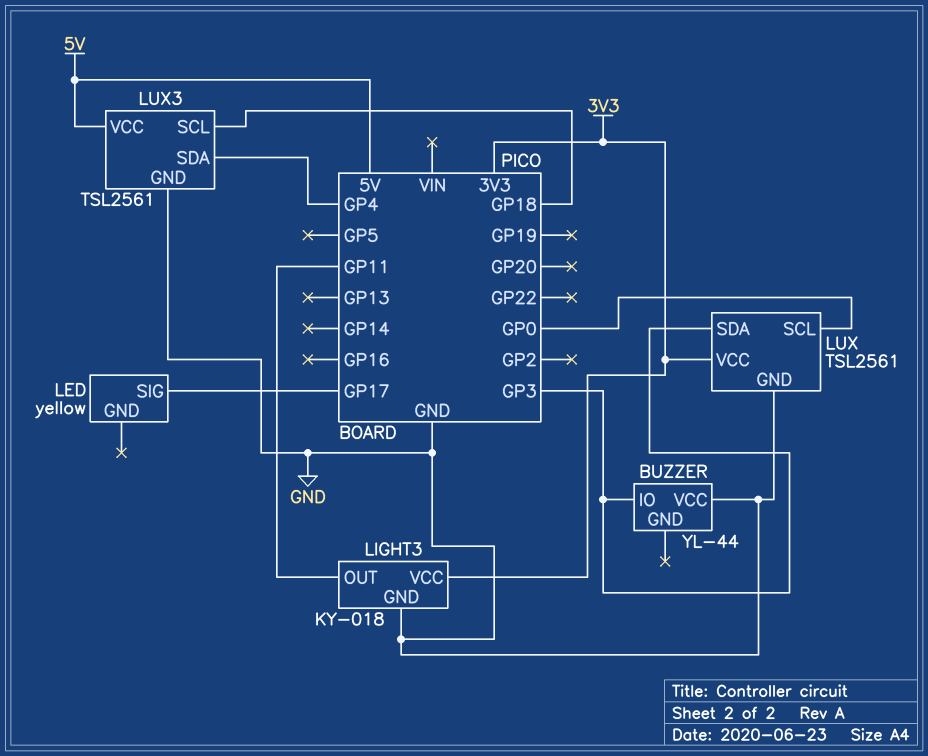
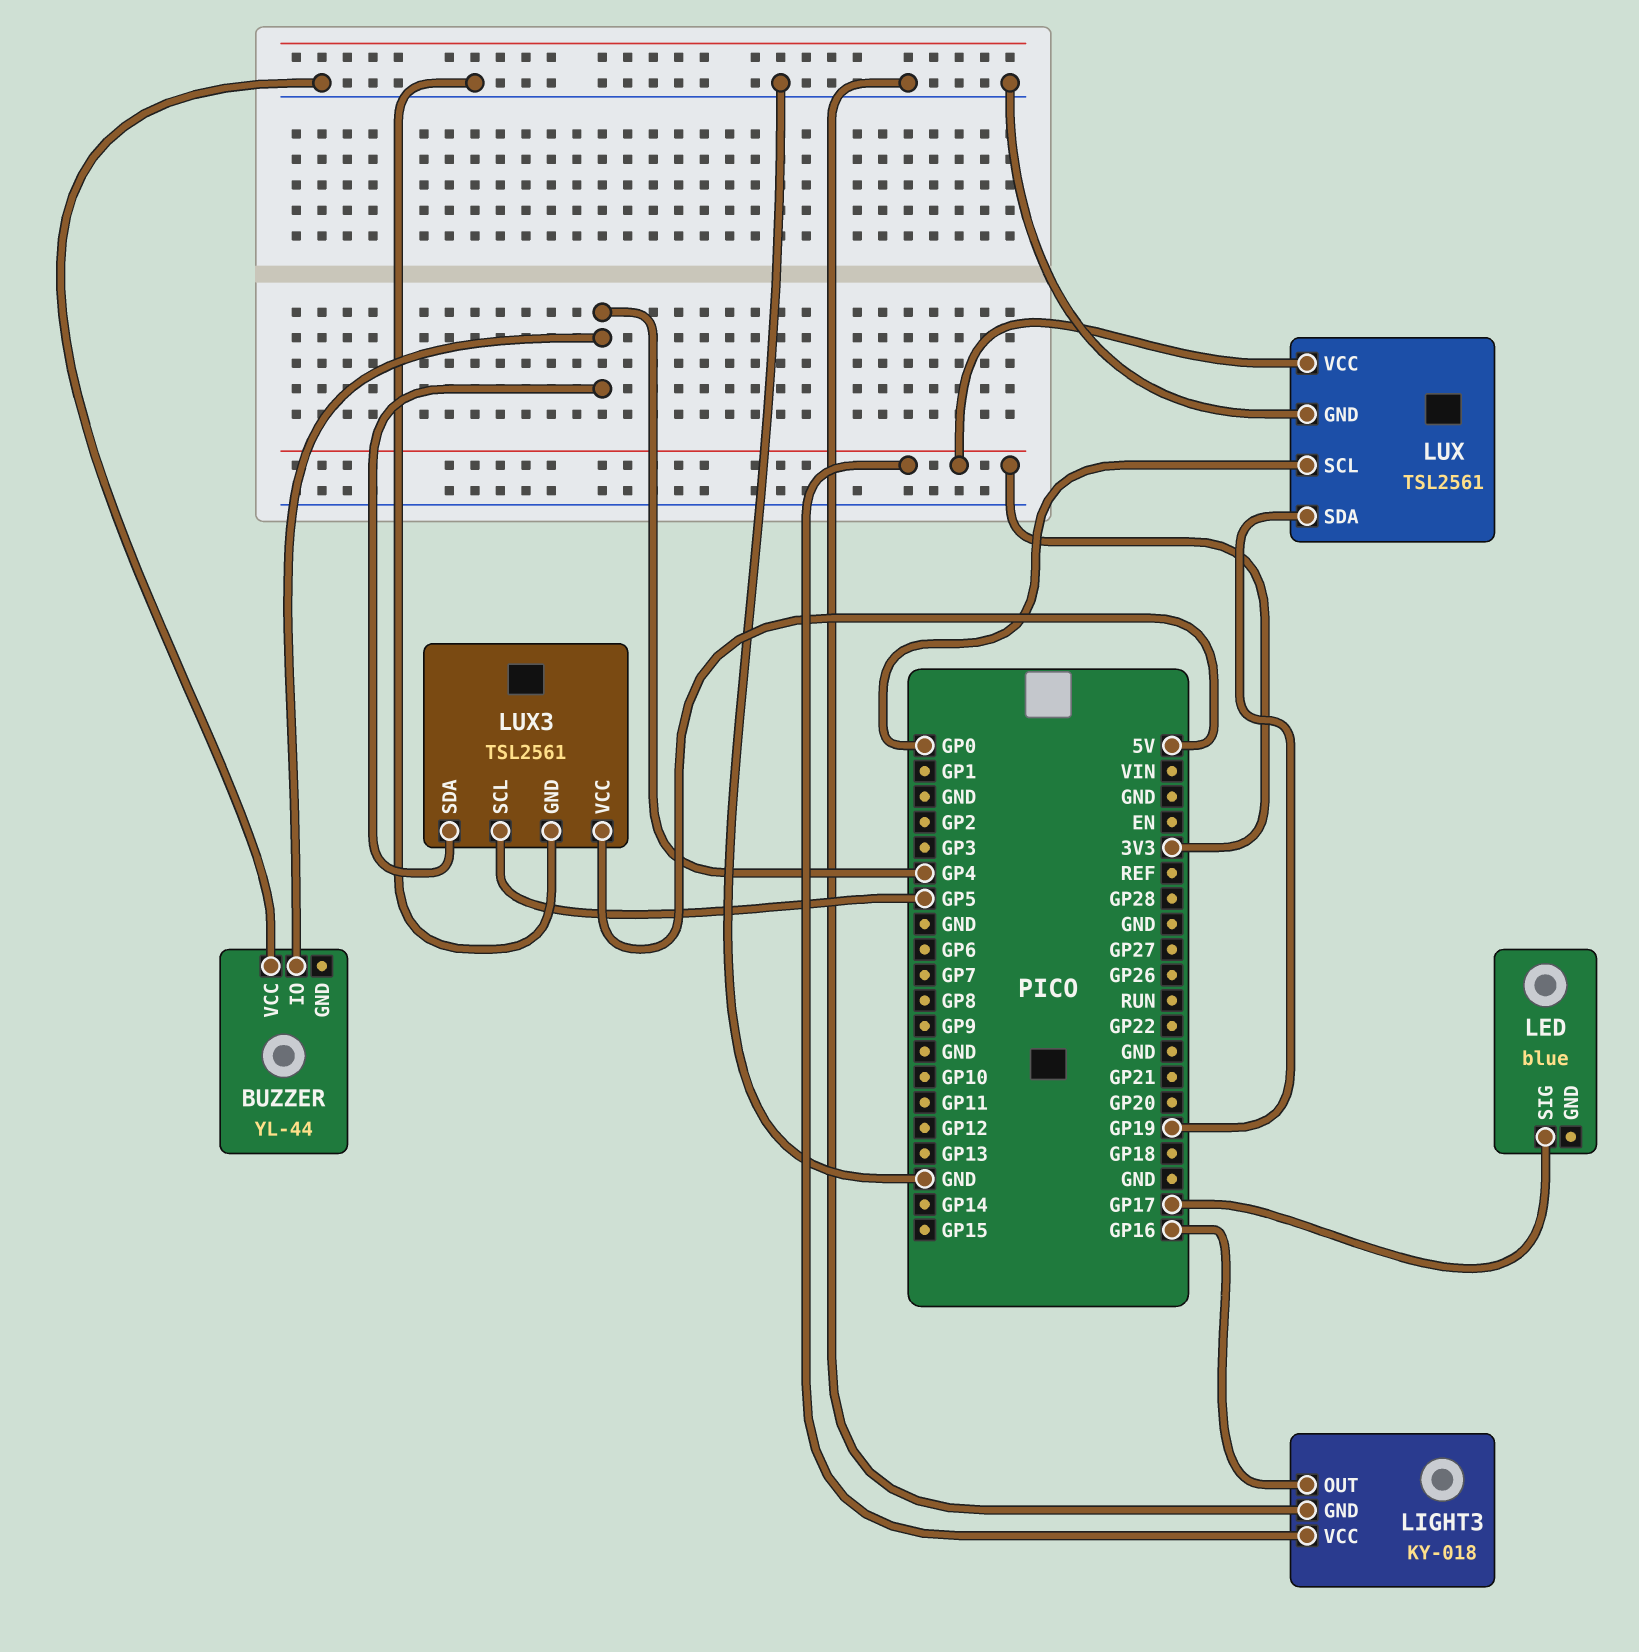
BUZZER pin IO: GP3 -> GP4
LED: yellow -> blue
LIGHT3 pin OUT: GP11 -> GP16
LUX pin SDA: GP3 -> GP19
LUX3 pin SCL: GP18 -> GP5

